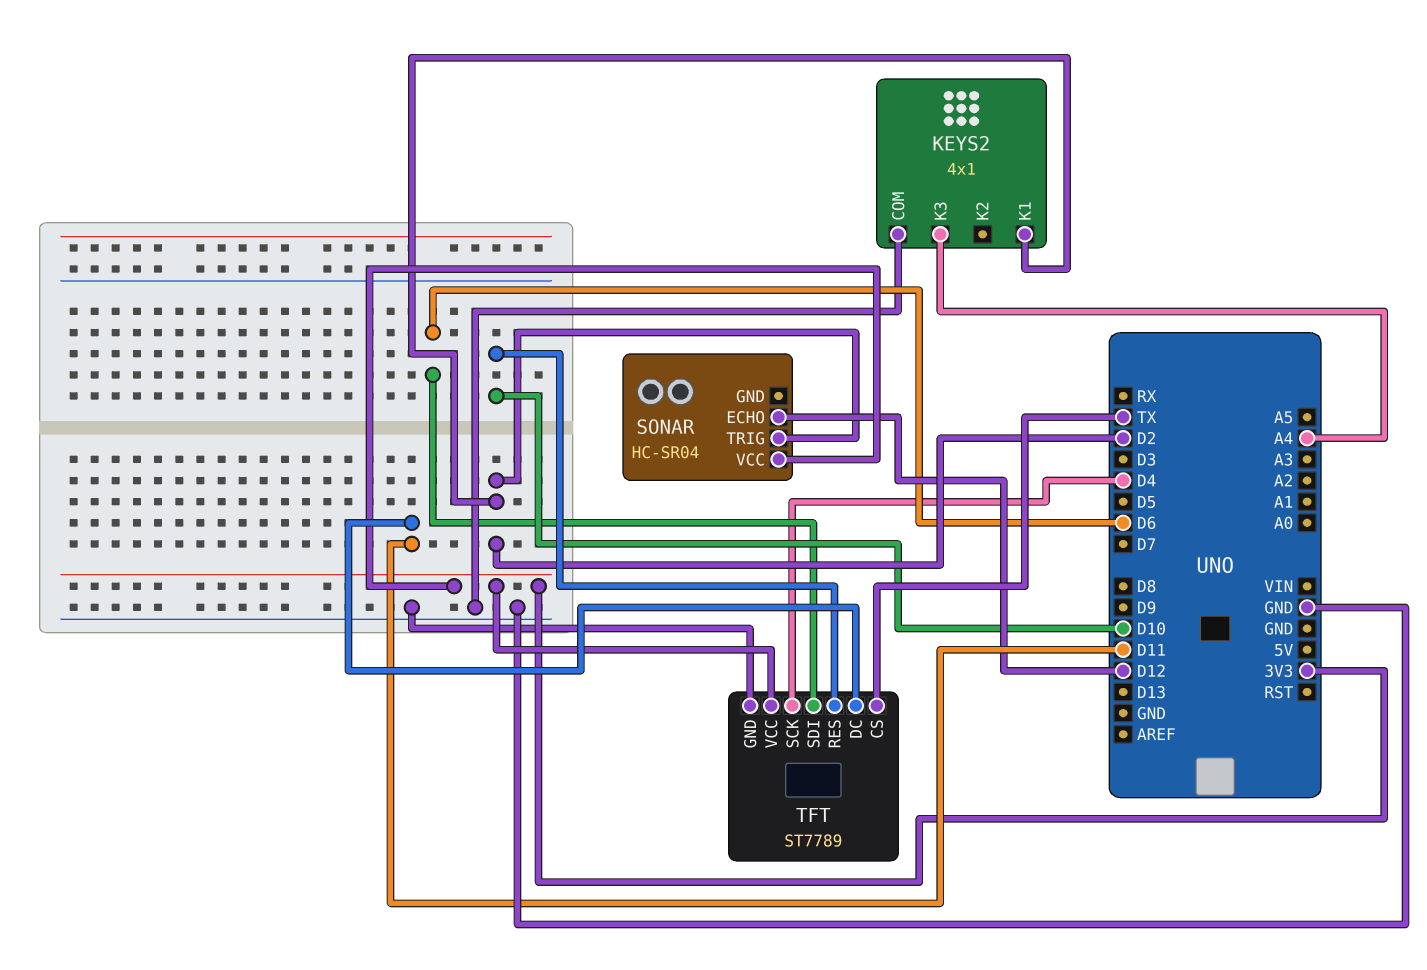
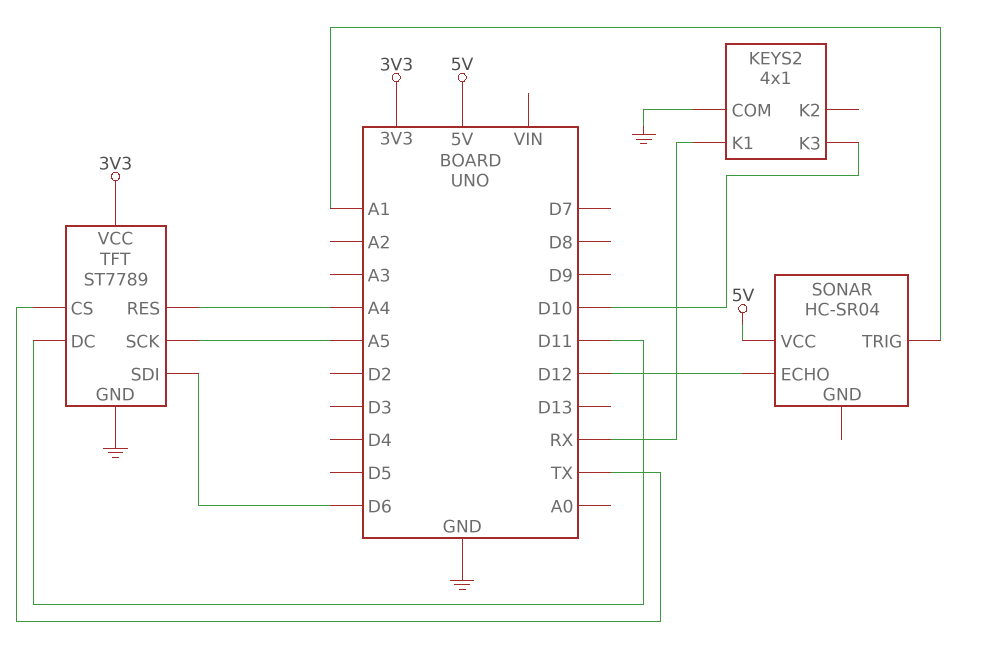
KEYS2 pin K1: D2 -> RX
KEYS2 pin K3: A4 -> D10
SONAR pin TRIG: D2 -> A1
SONAR pin VCC: 3V3 -> 5V
TFT pin RES: D10 -> A4
TFT pin SCK: D4 -> A5

